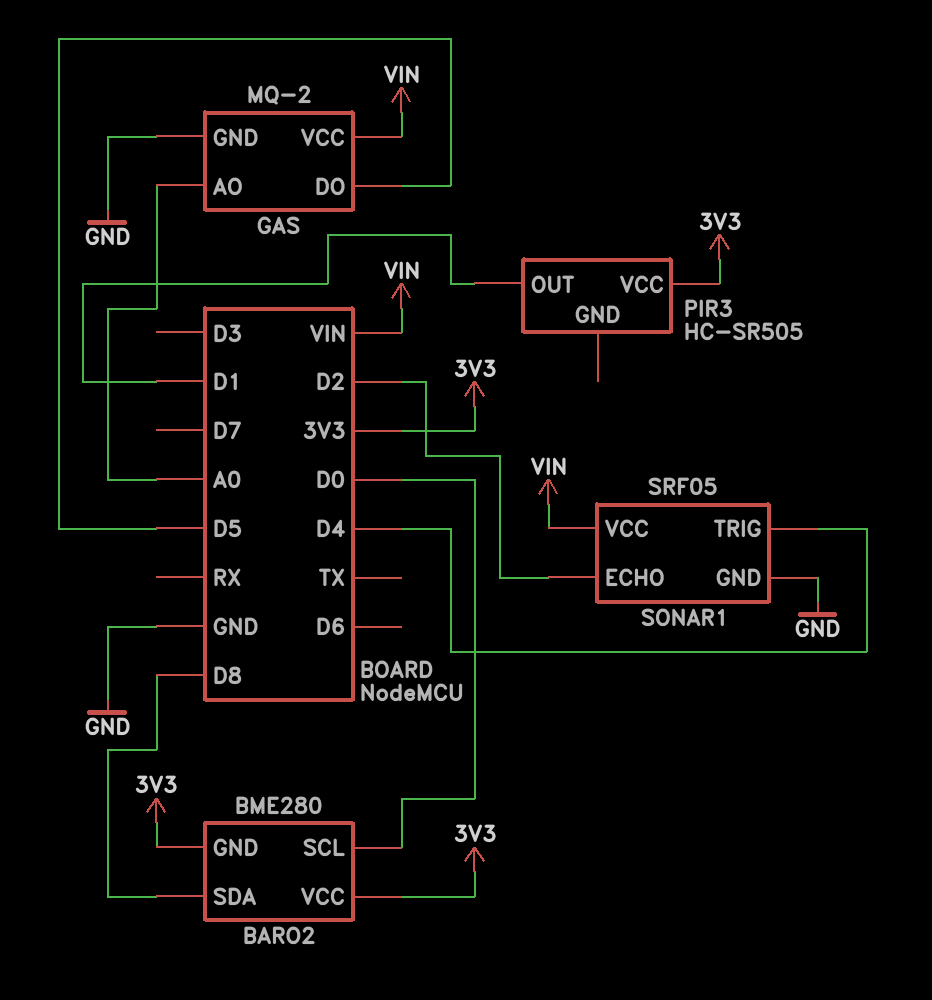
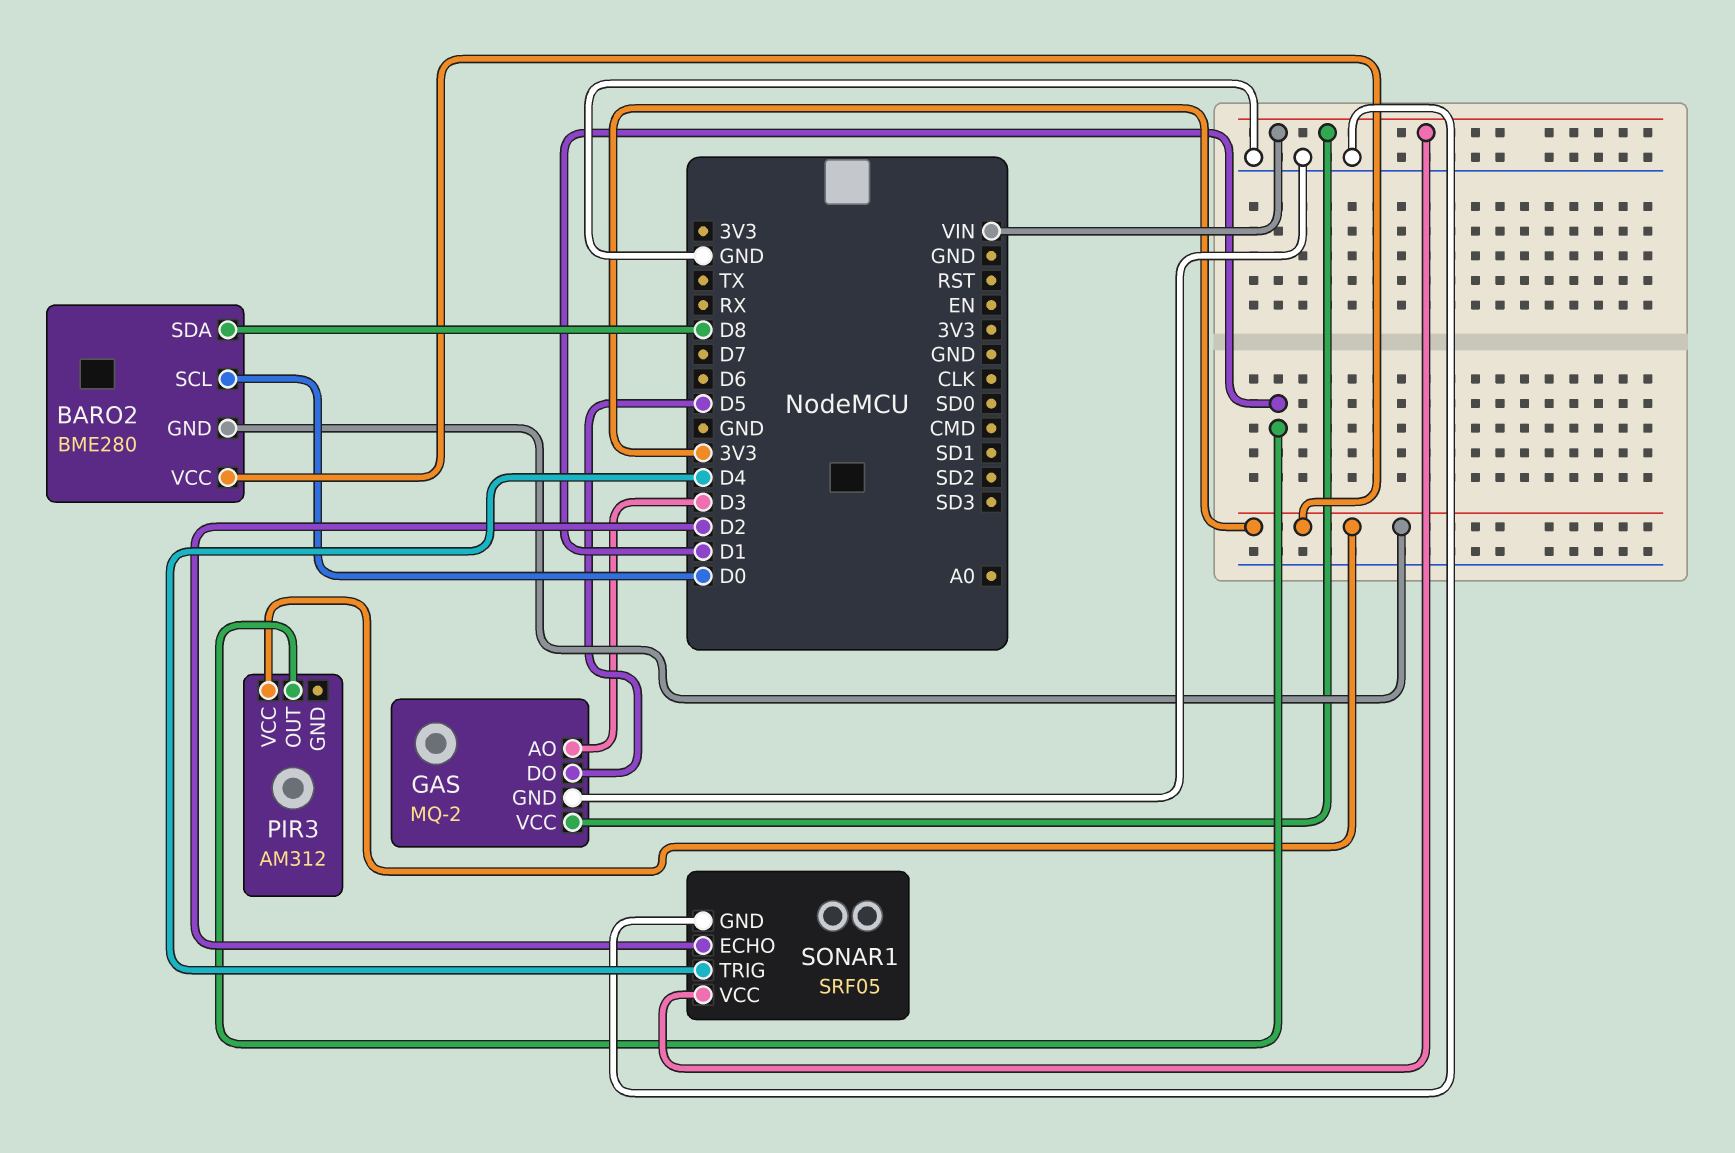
GAS pin AO: A0 -> D3
PIR3: HC-SR505 -> AM312

